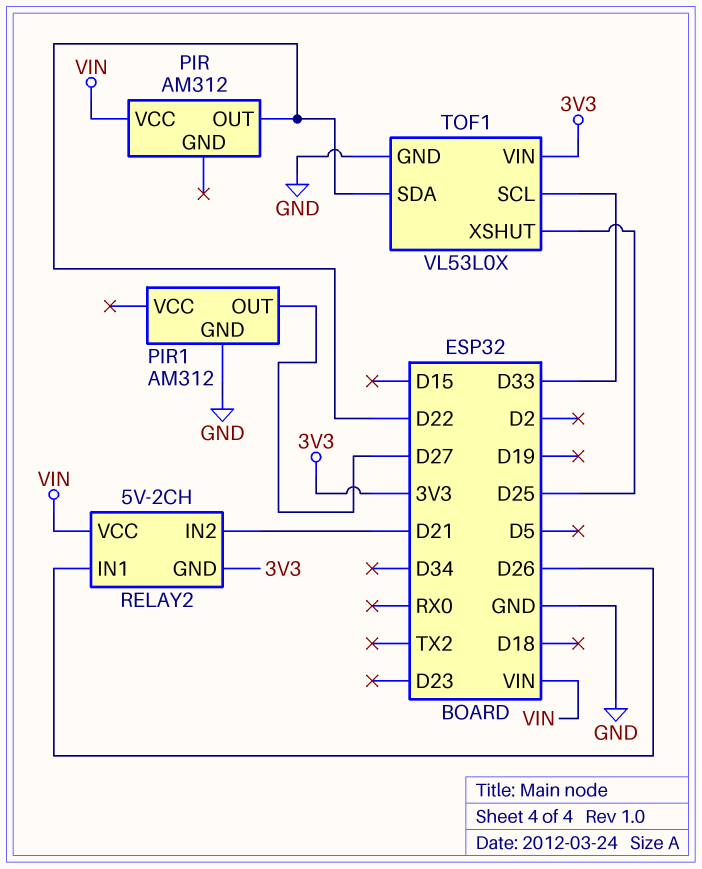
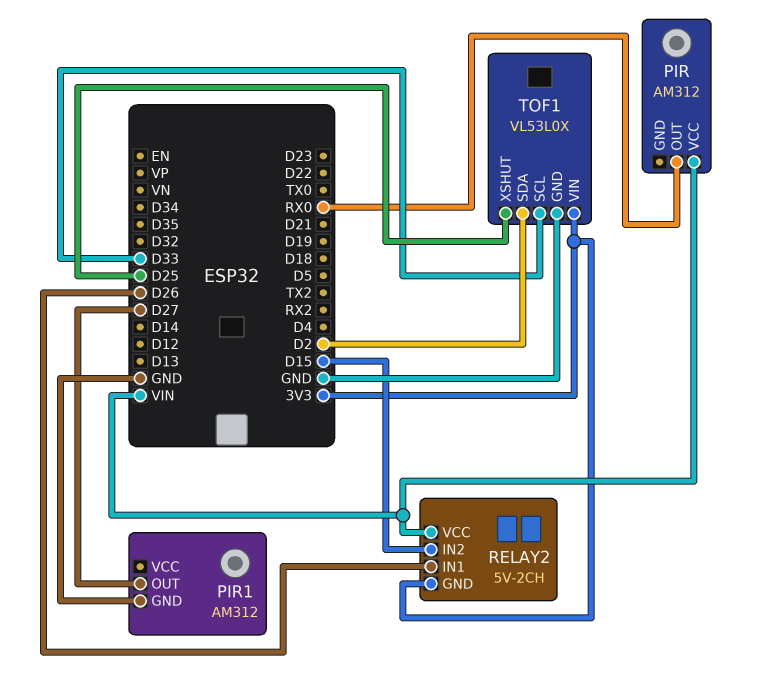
PIR pin OUT: D22 -> RX0
RELAY2 pin IN2: D21 -> D15
TOF1 pin SDA: D22 -> D2

